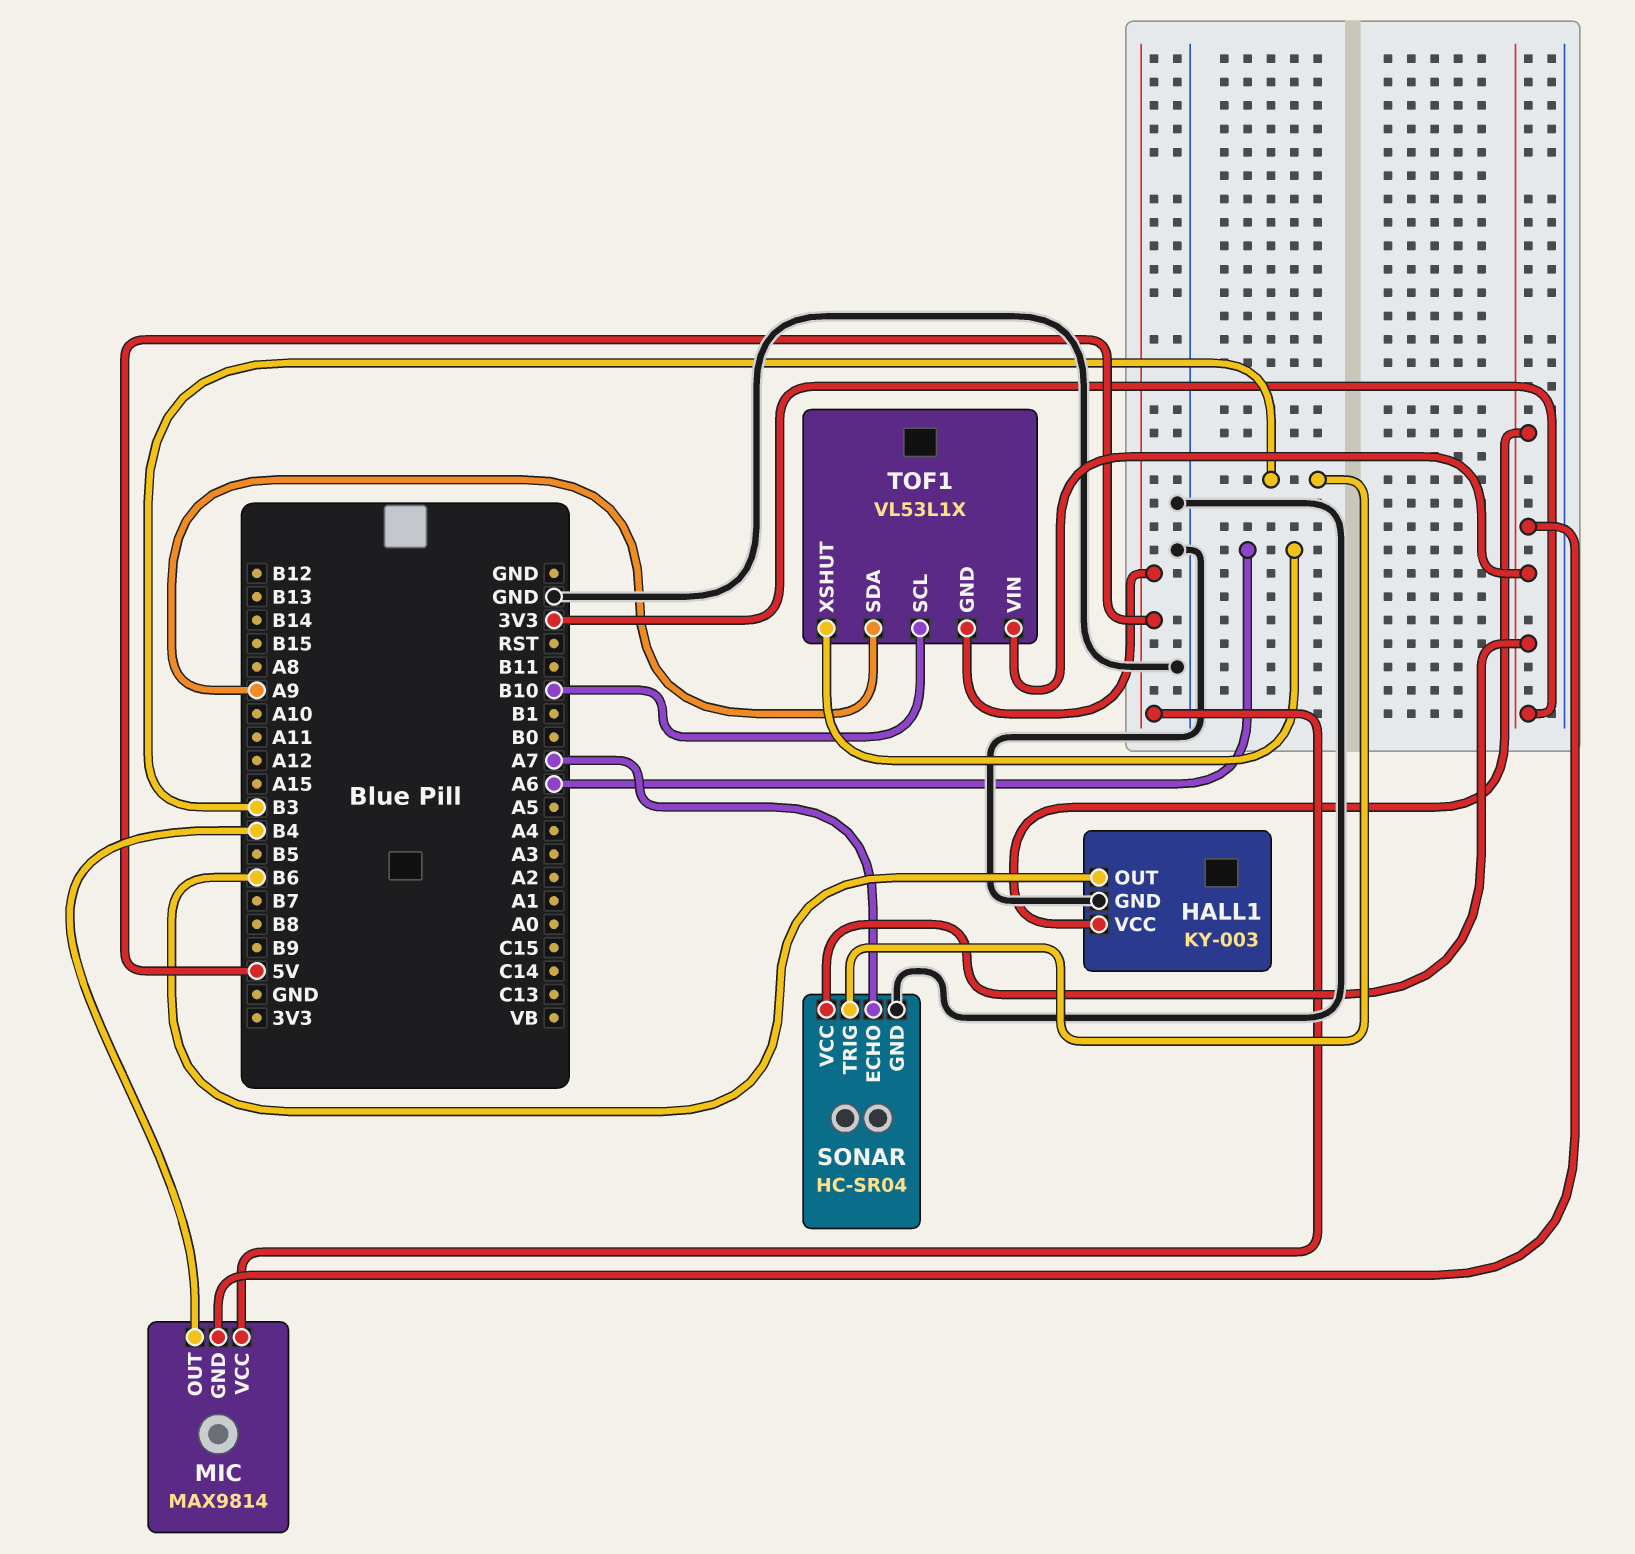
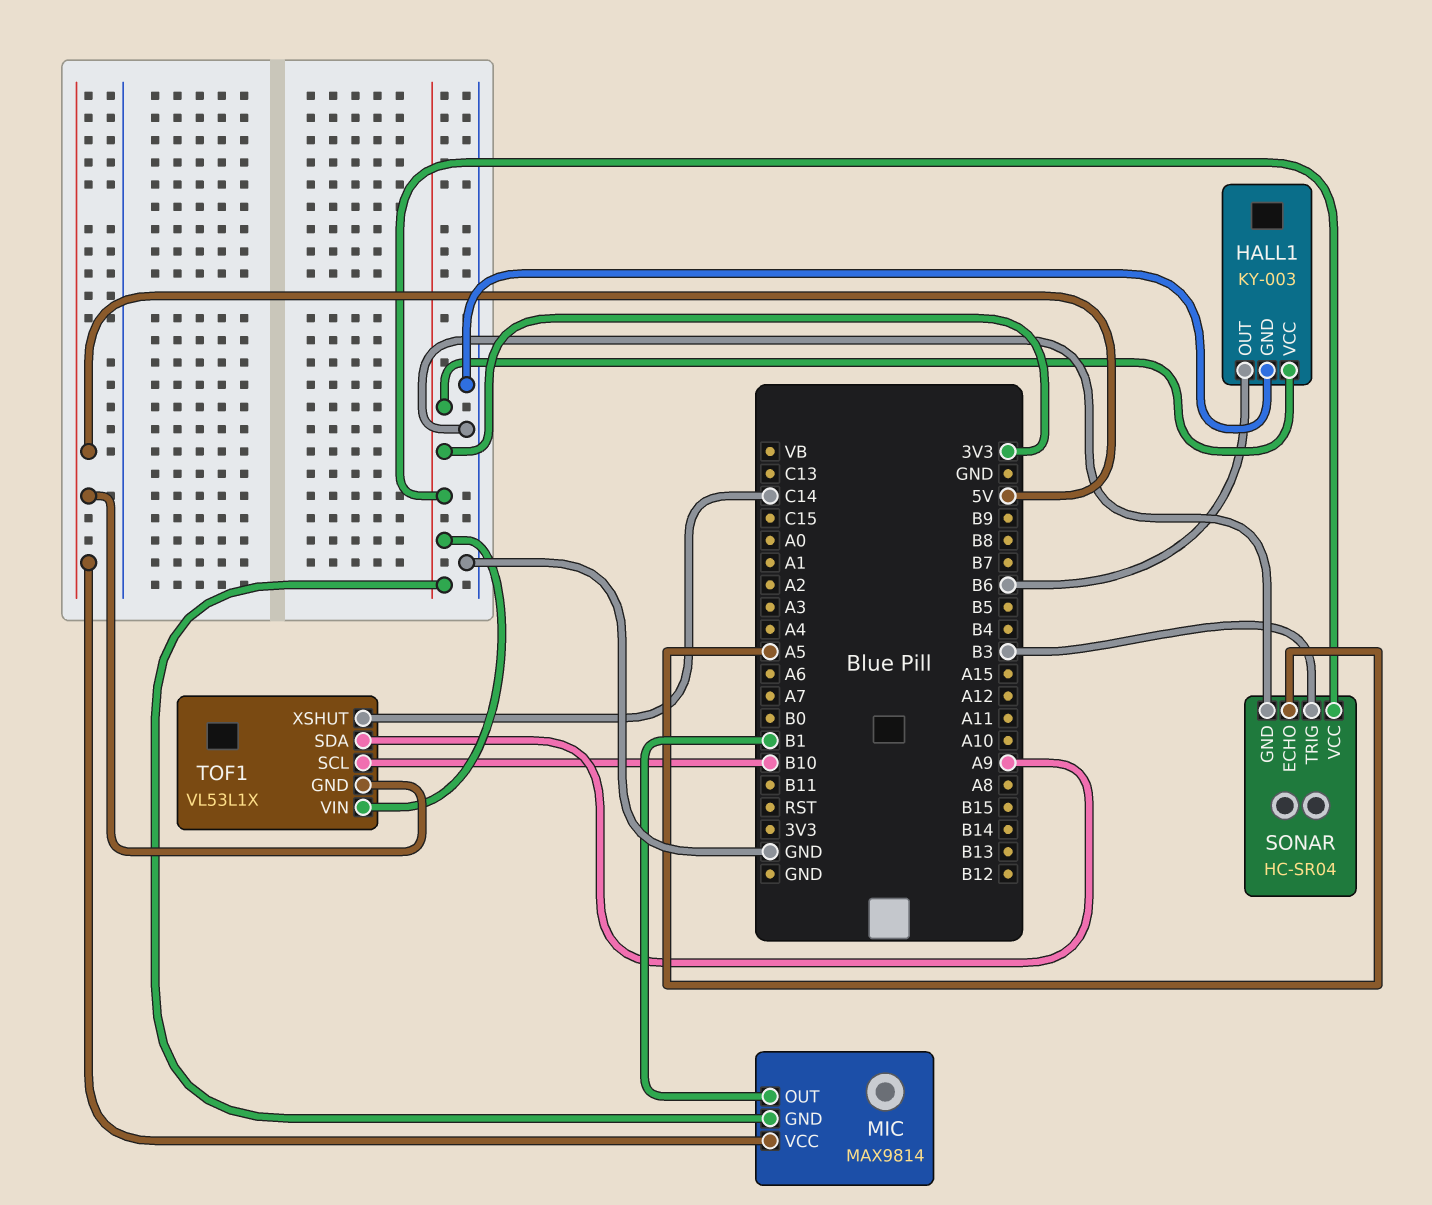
MIC pin OUT: B4 -> B1
SONAR pin ECHO: A7 -> A5
TOF1 pin XSHUT: A6 -> C14

